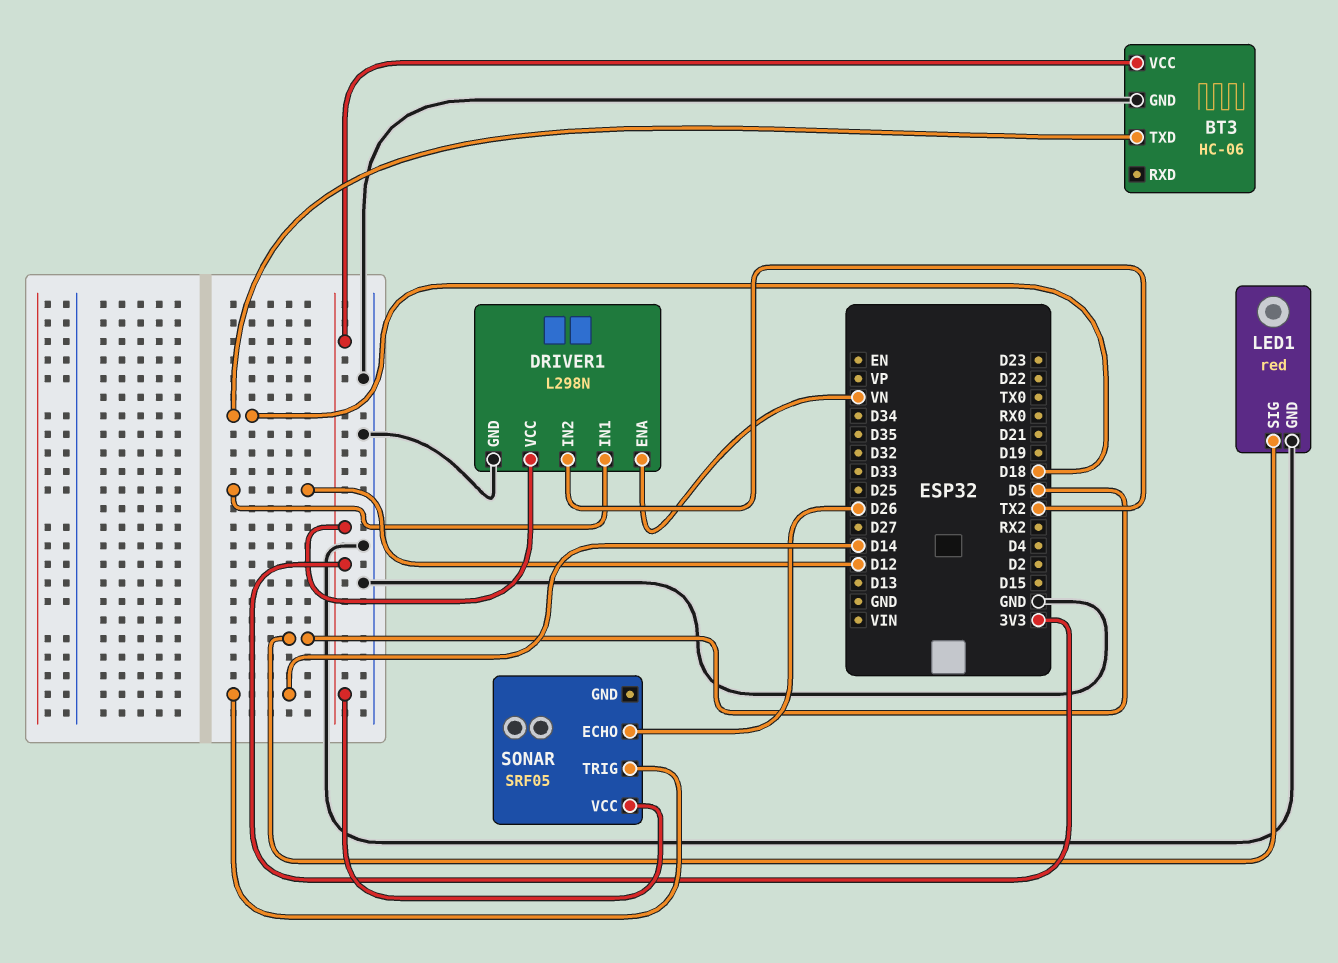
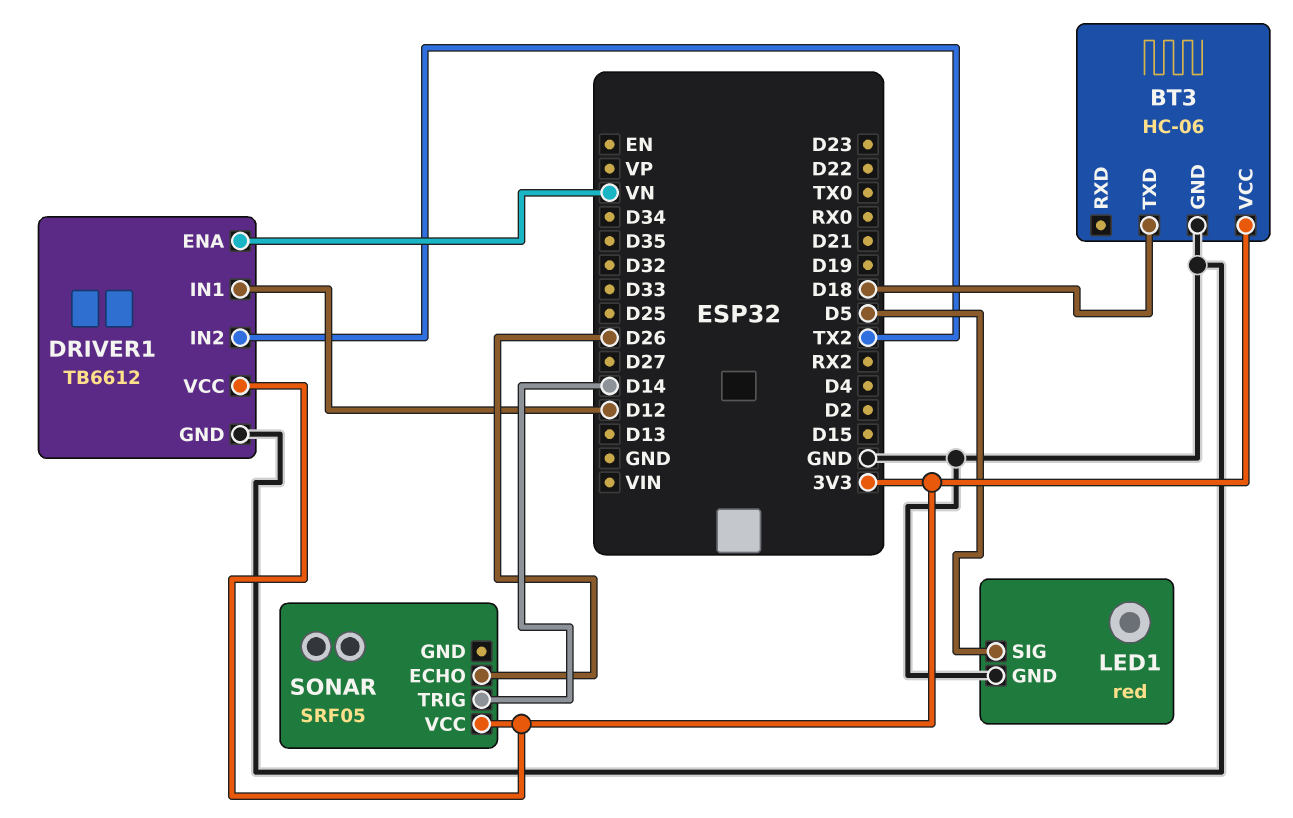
DRIVER1: L298N -> TB6612

